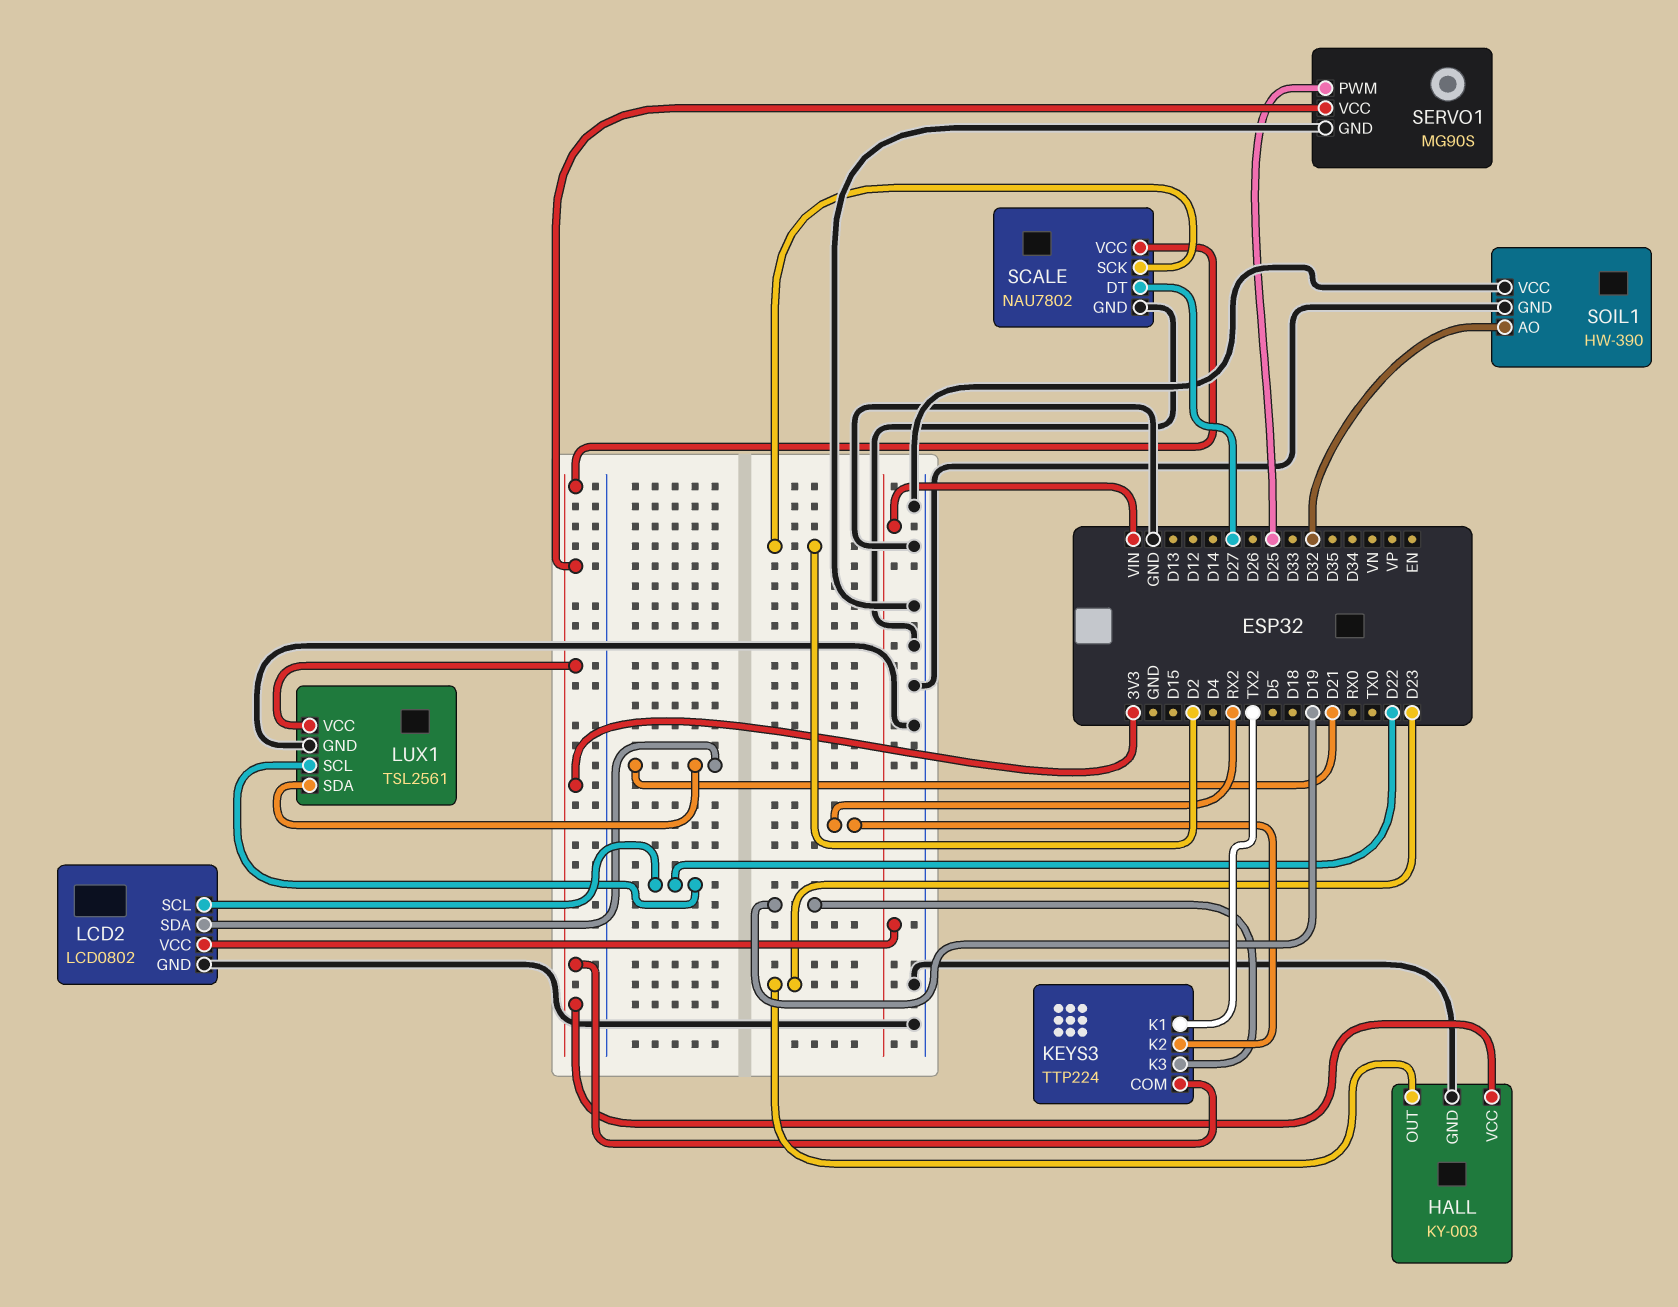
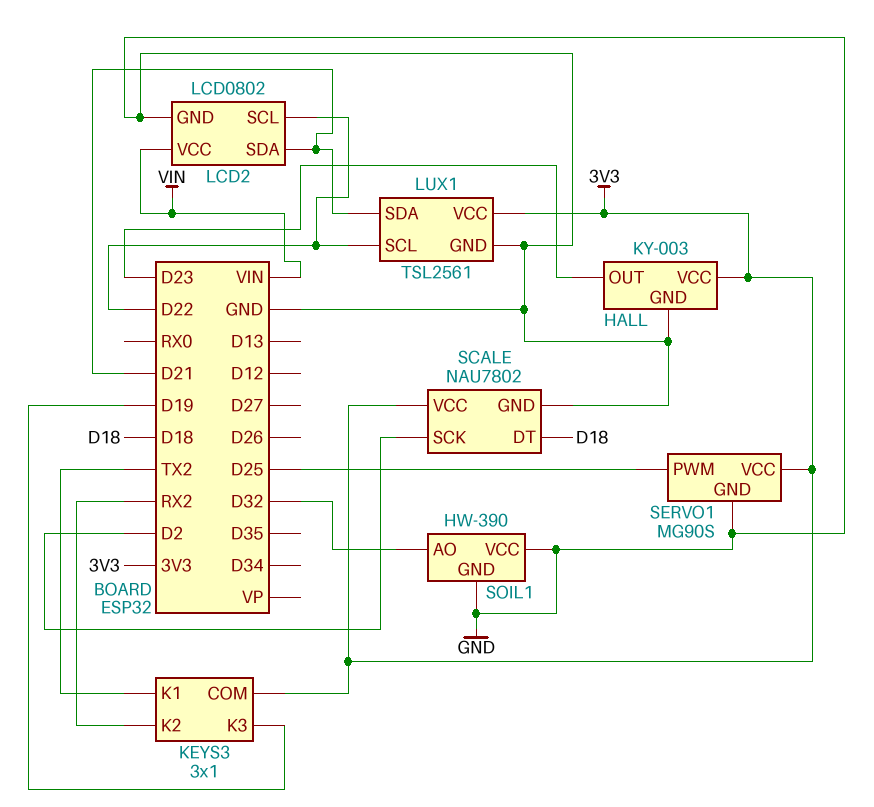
KEYS3: TTP224 -> 3x1
SCALE pin DT: D27 -> D18

